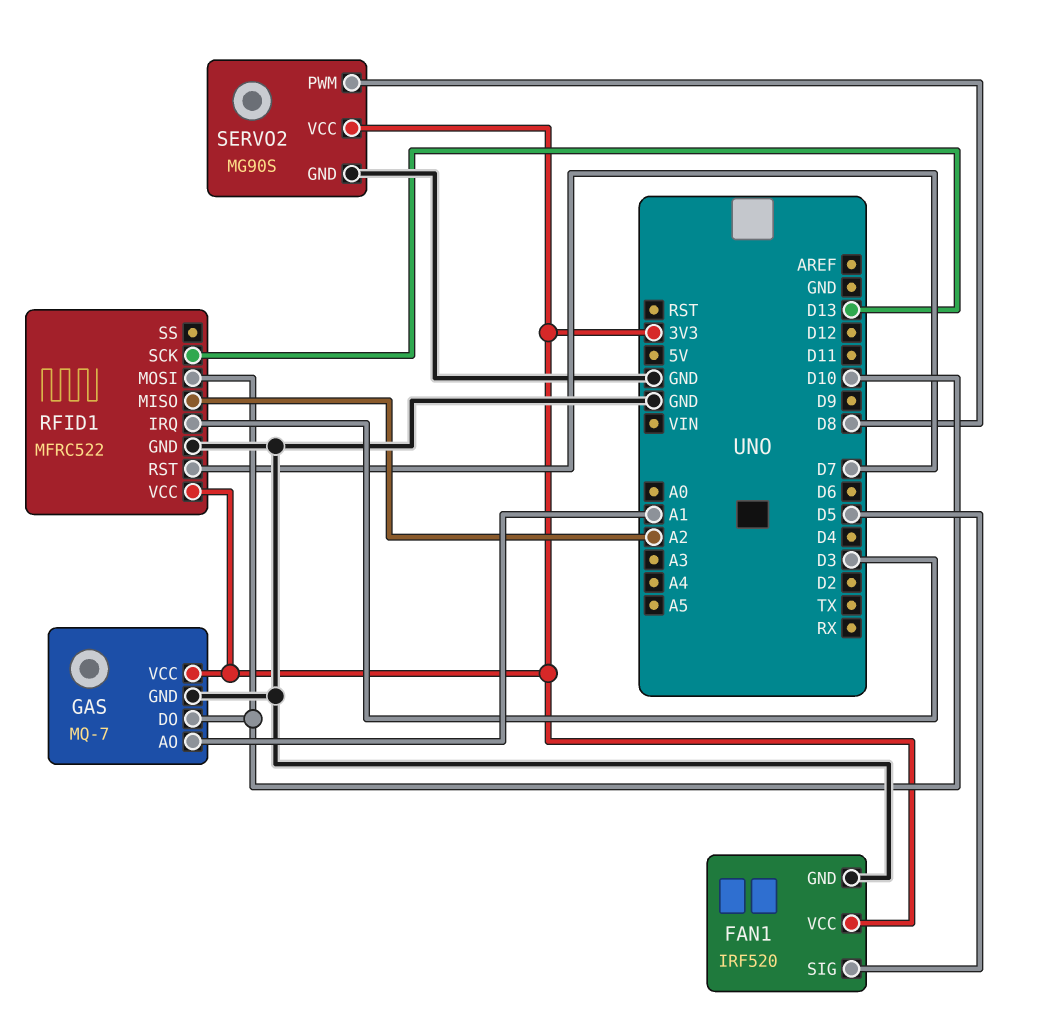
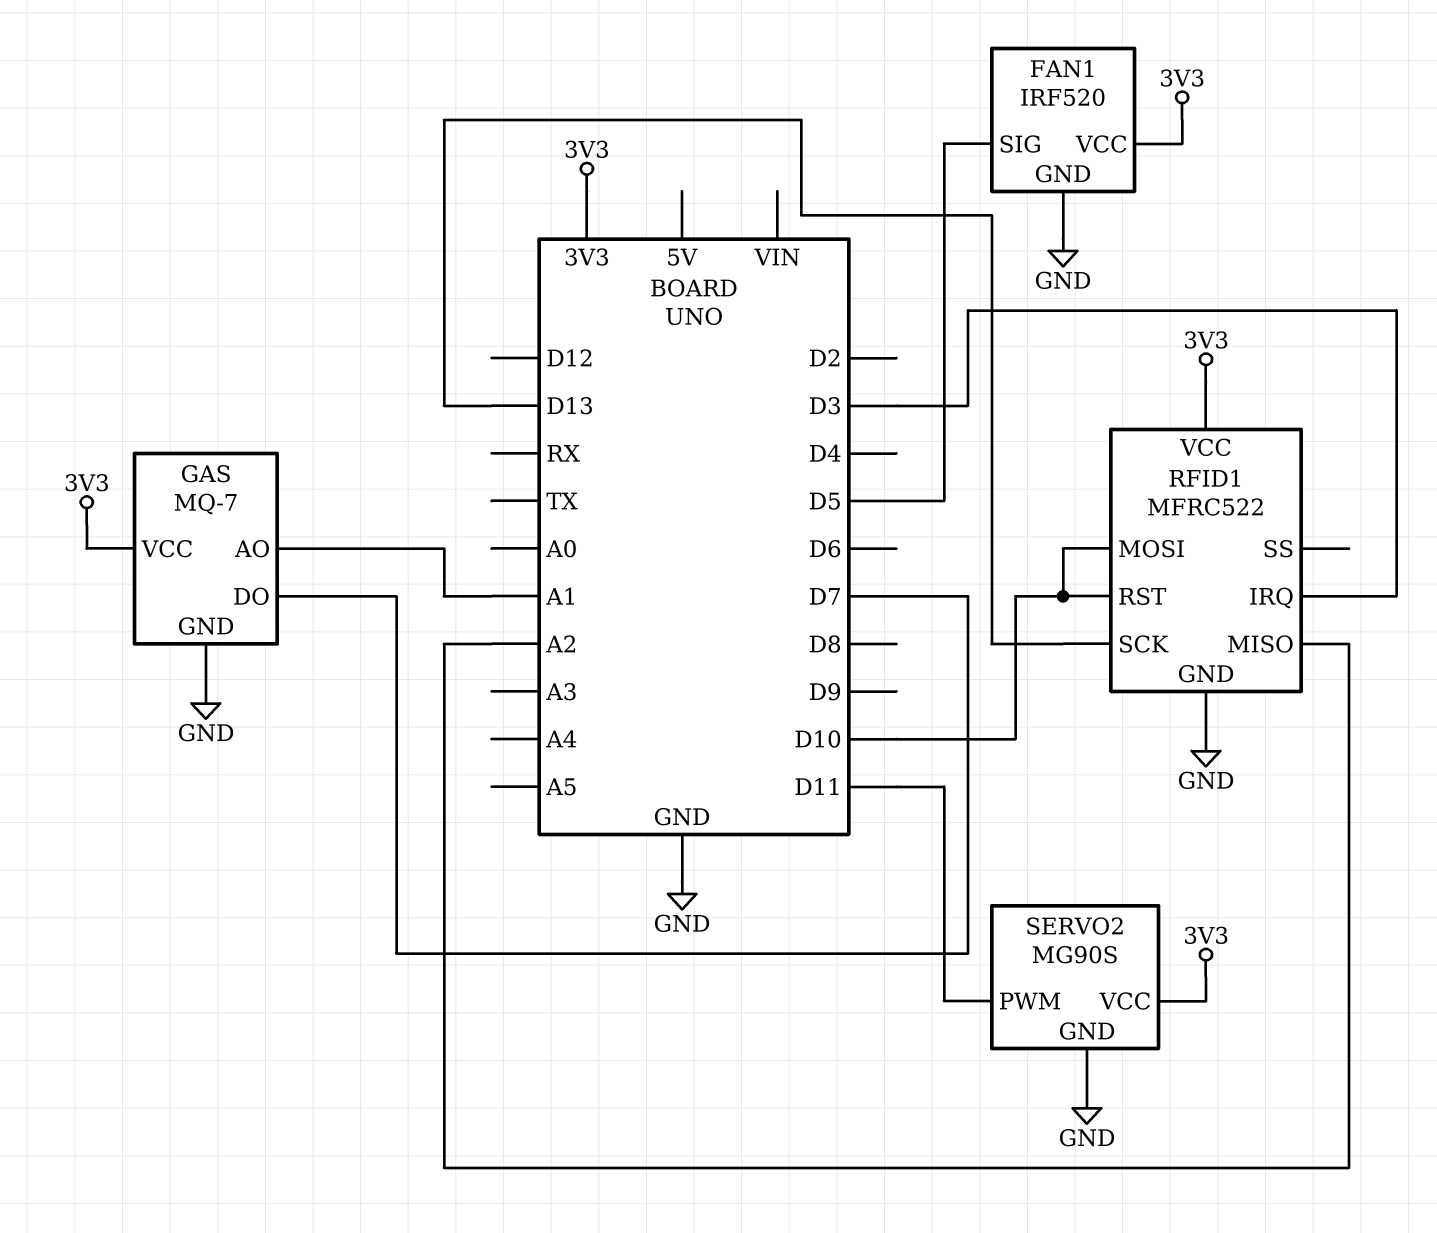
GAS pin DO: D10 -> D7
RFID1 pin RST: D7 -> D10
SERVO2 pin PWM: D8 -> D11

